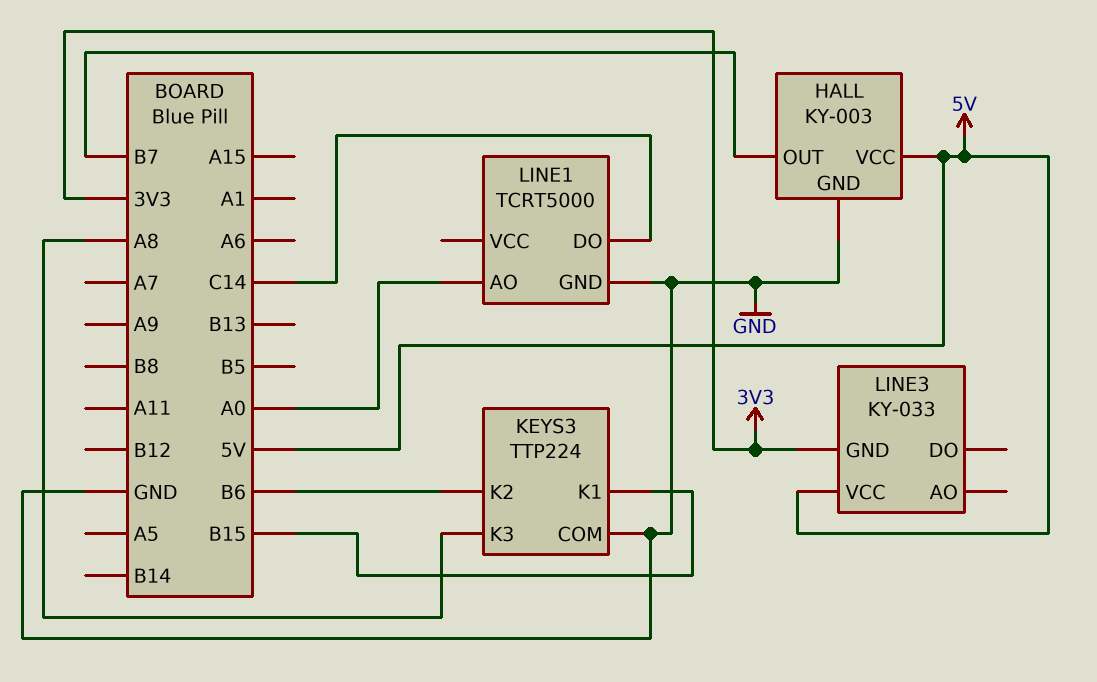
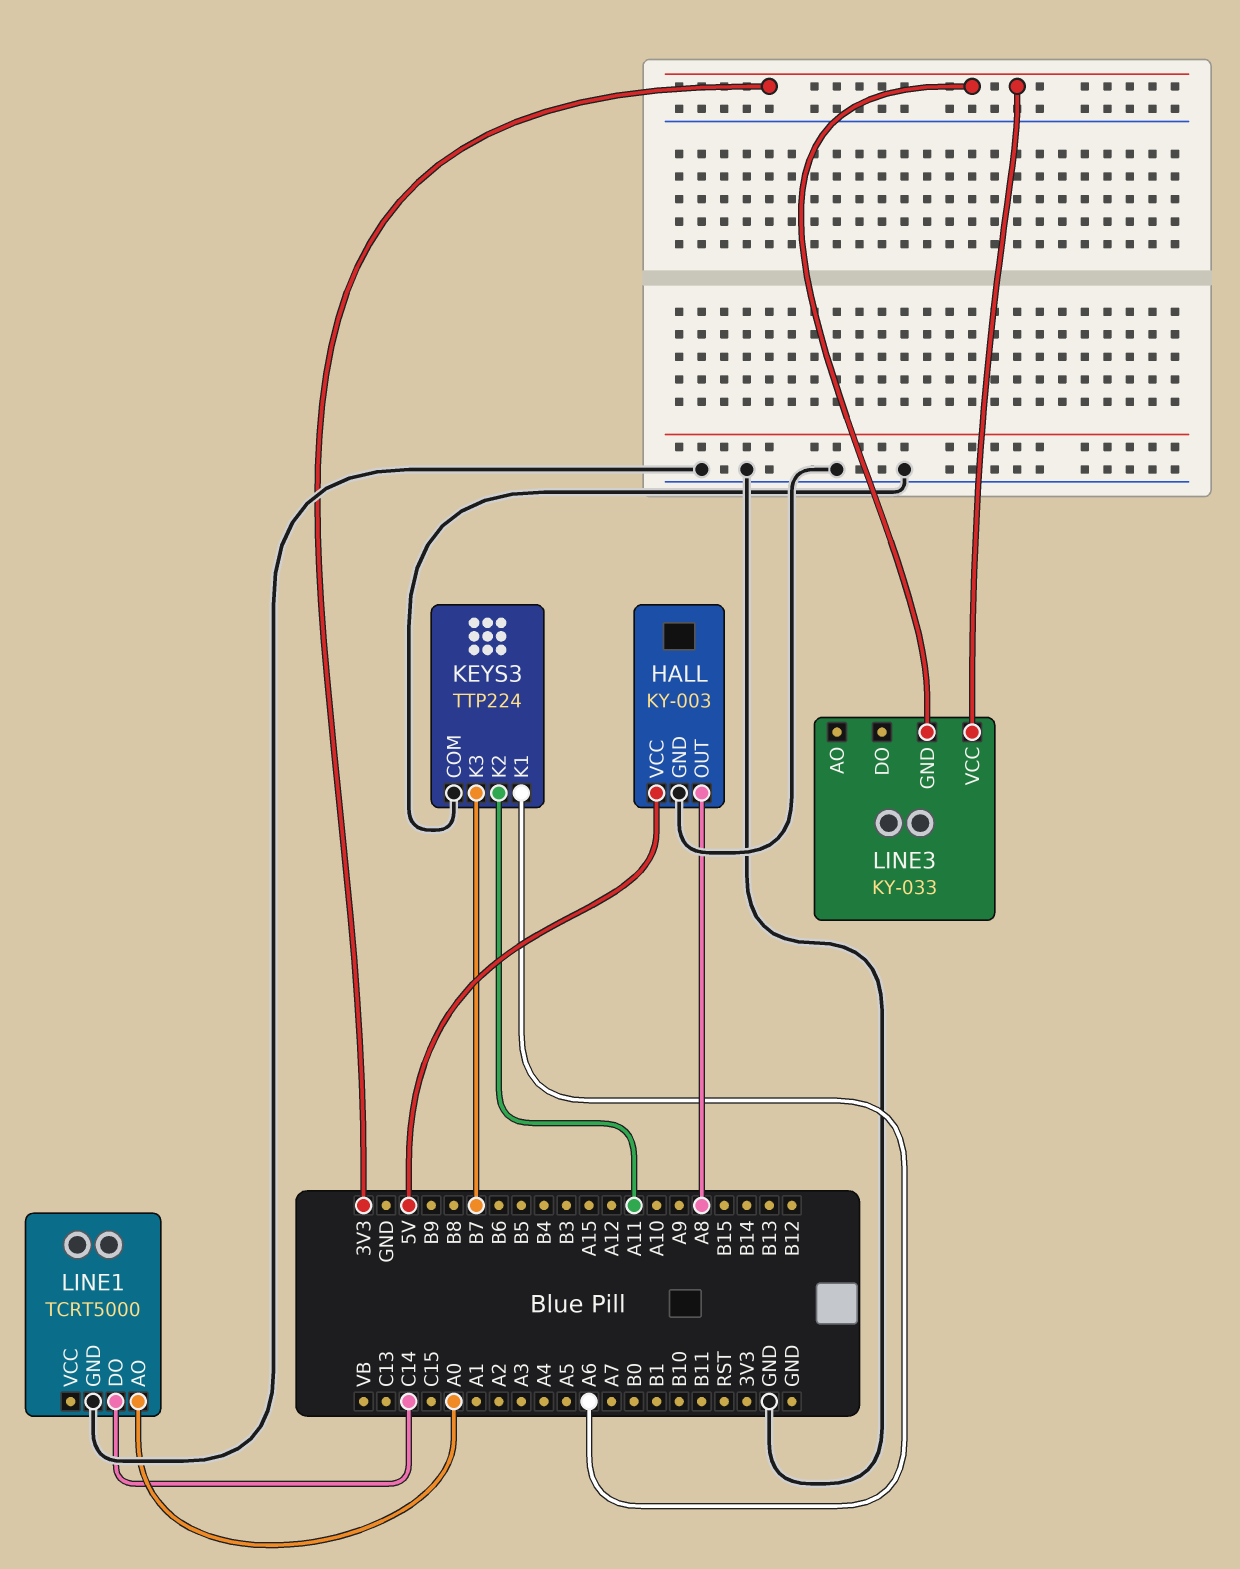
HALL pin OUT: B7 -> A8
KEYS3 pin K1: B15 -> A6
KEYS3 pin K2: B6 -> A11
KEYS3 pin K3: A8 -> B7
LINE3 pin VCC: 5V -> 3V3

